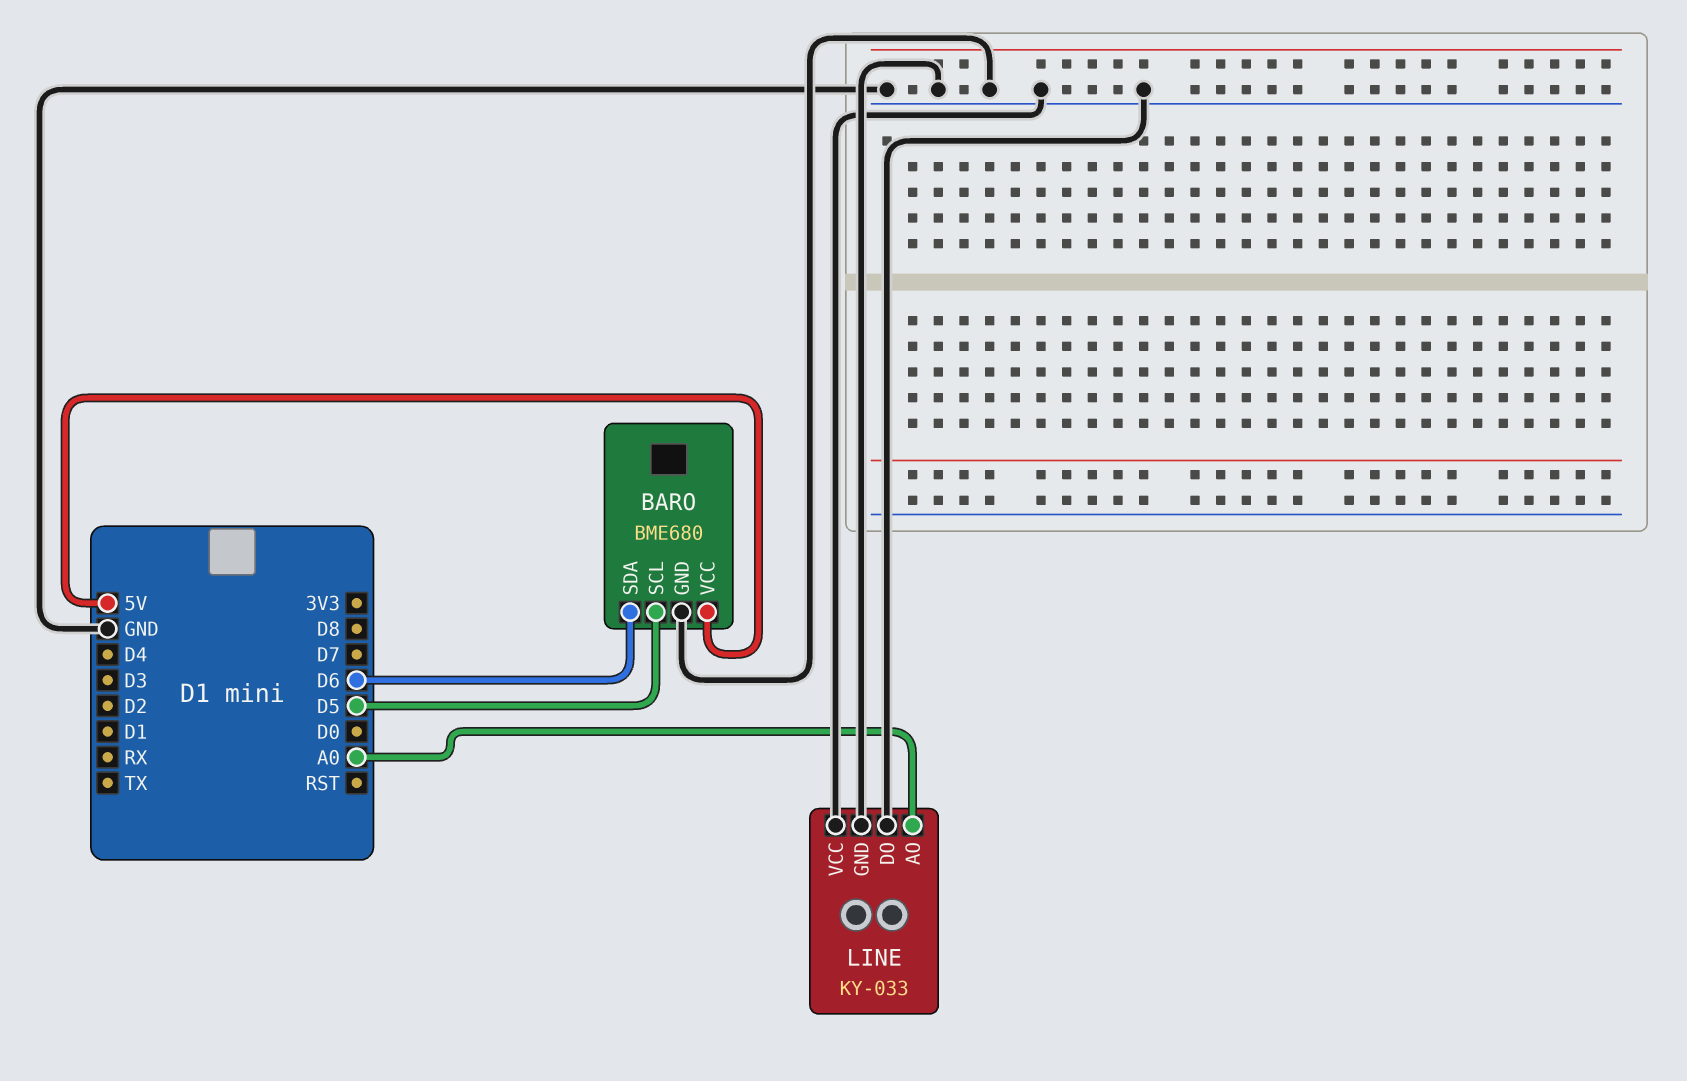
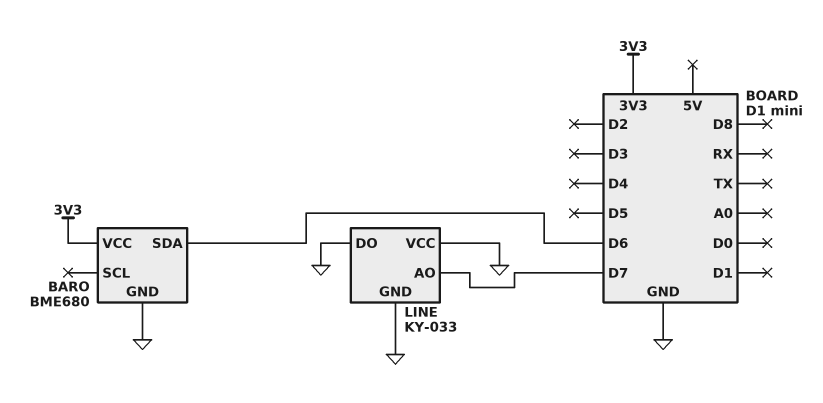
BARO pin SCL: D5 -> none
BARO pin VCC: 5V -> 3V3
LINE pin AO: A0 -> D7

